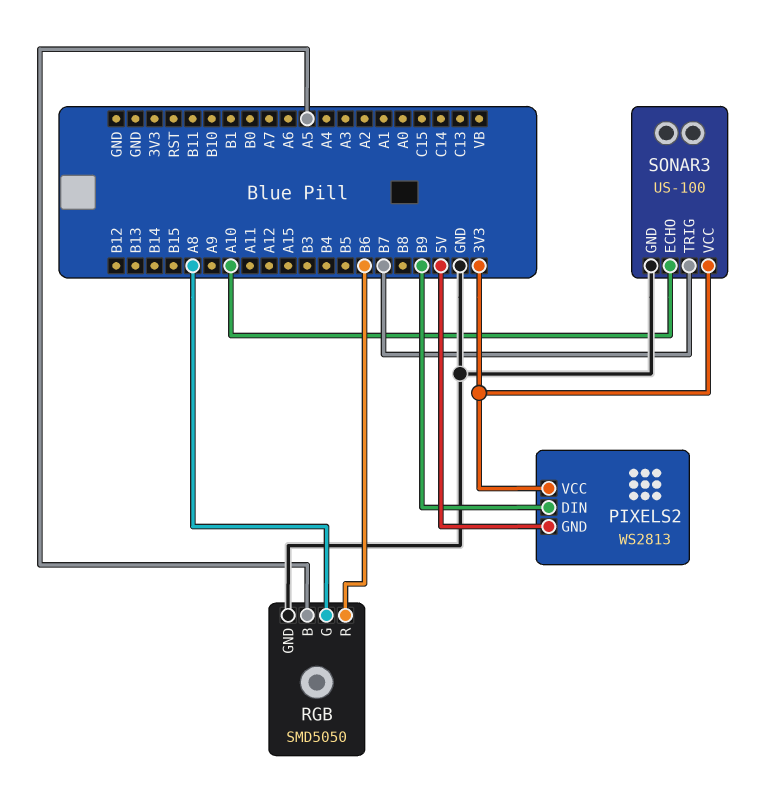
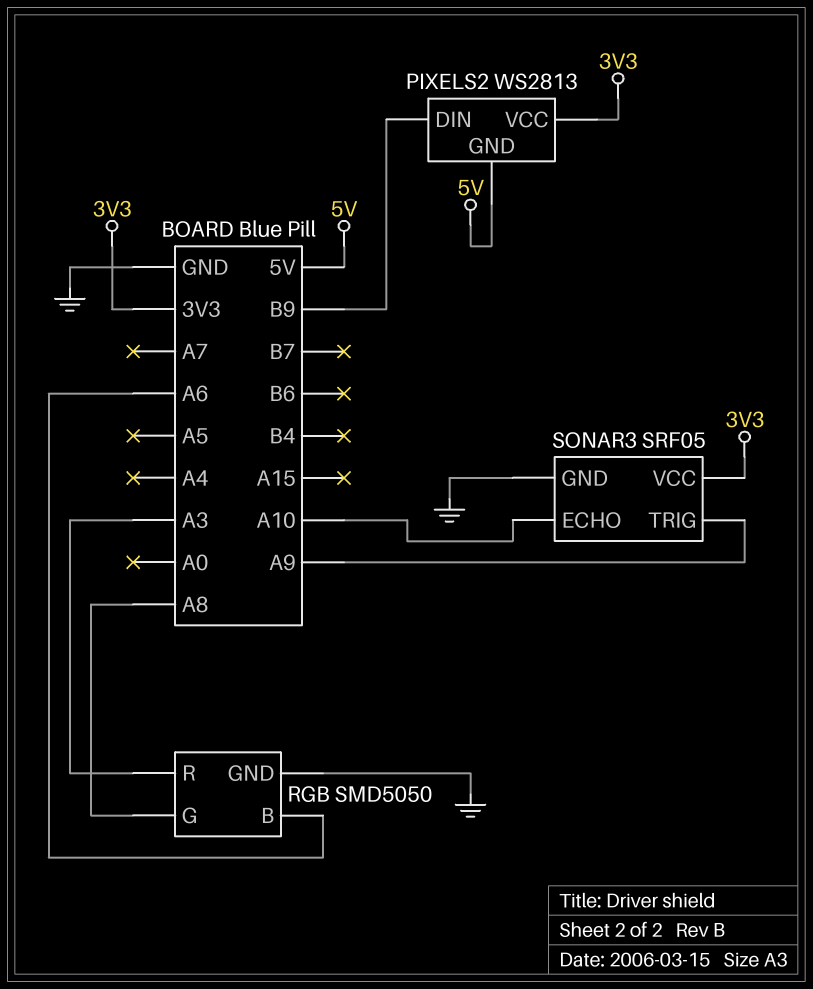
RGB pin B: A5 -> A6
RGB pin R: B6 -> A3
SONAR3: US-100 -> SRF05
SONAR3 pin TRIG: B7 -> A9

